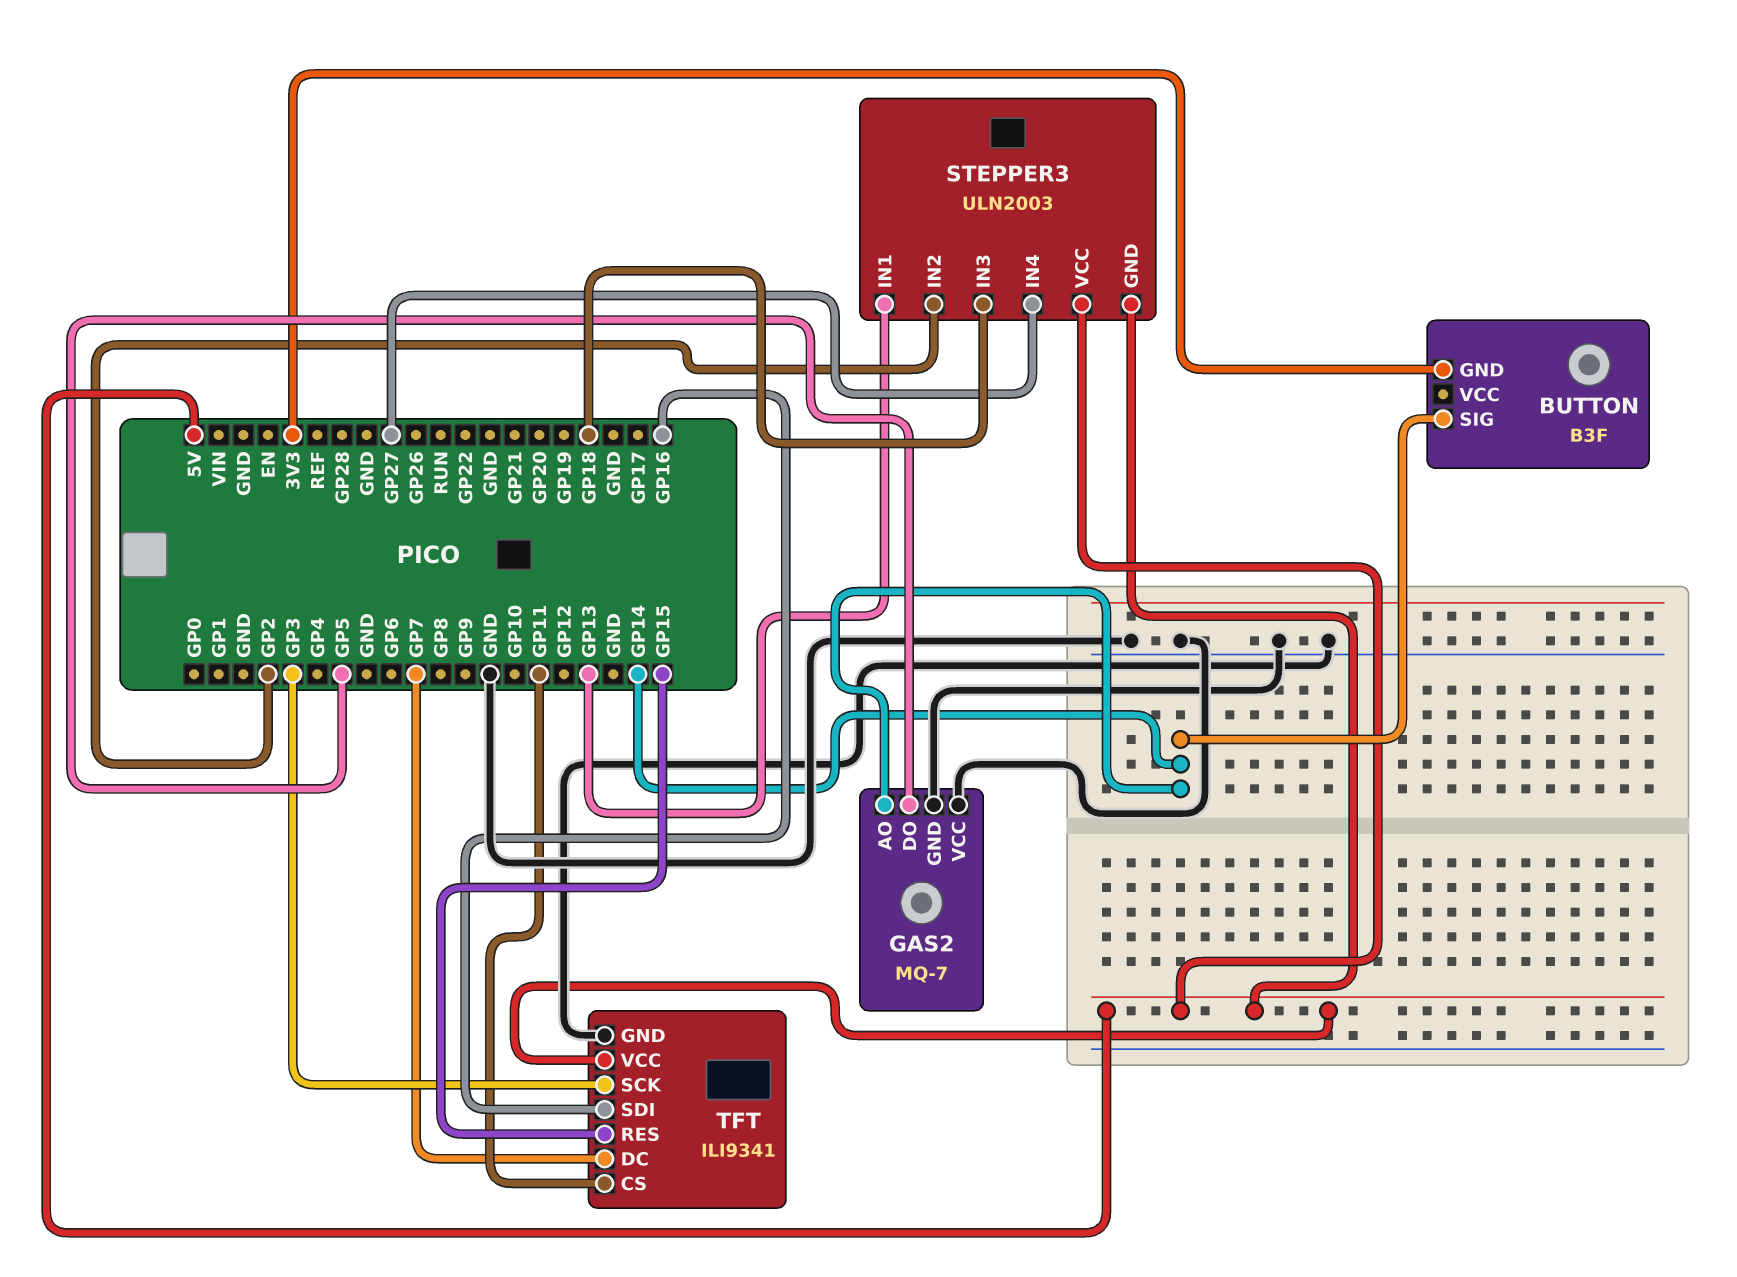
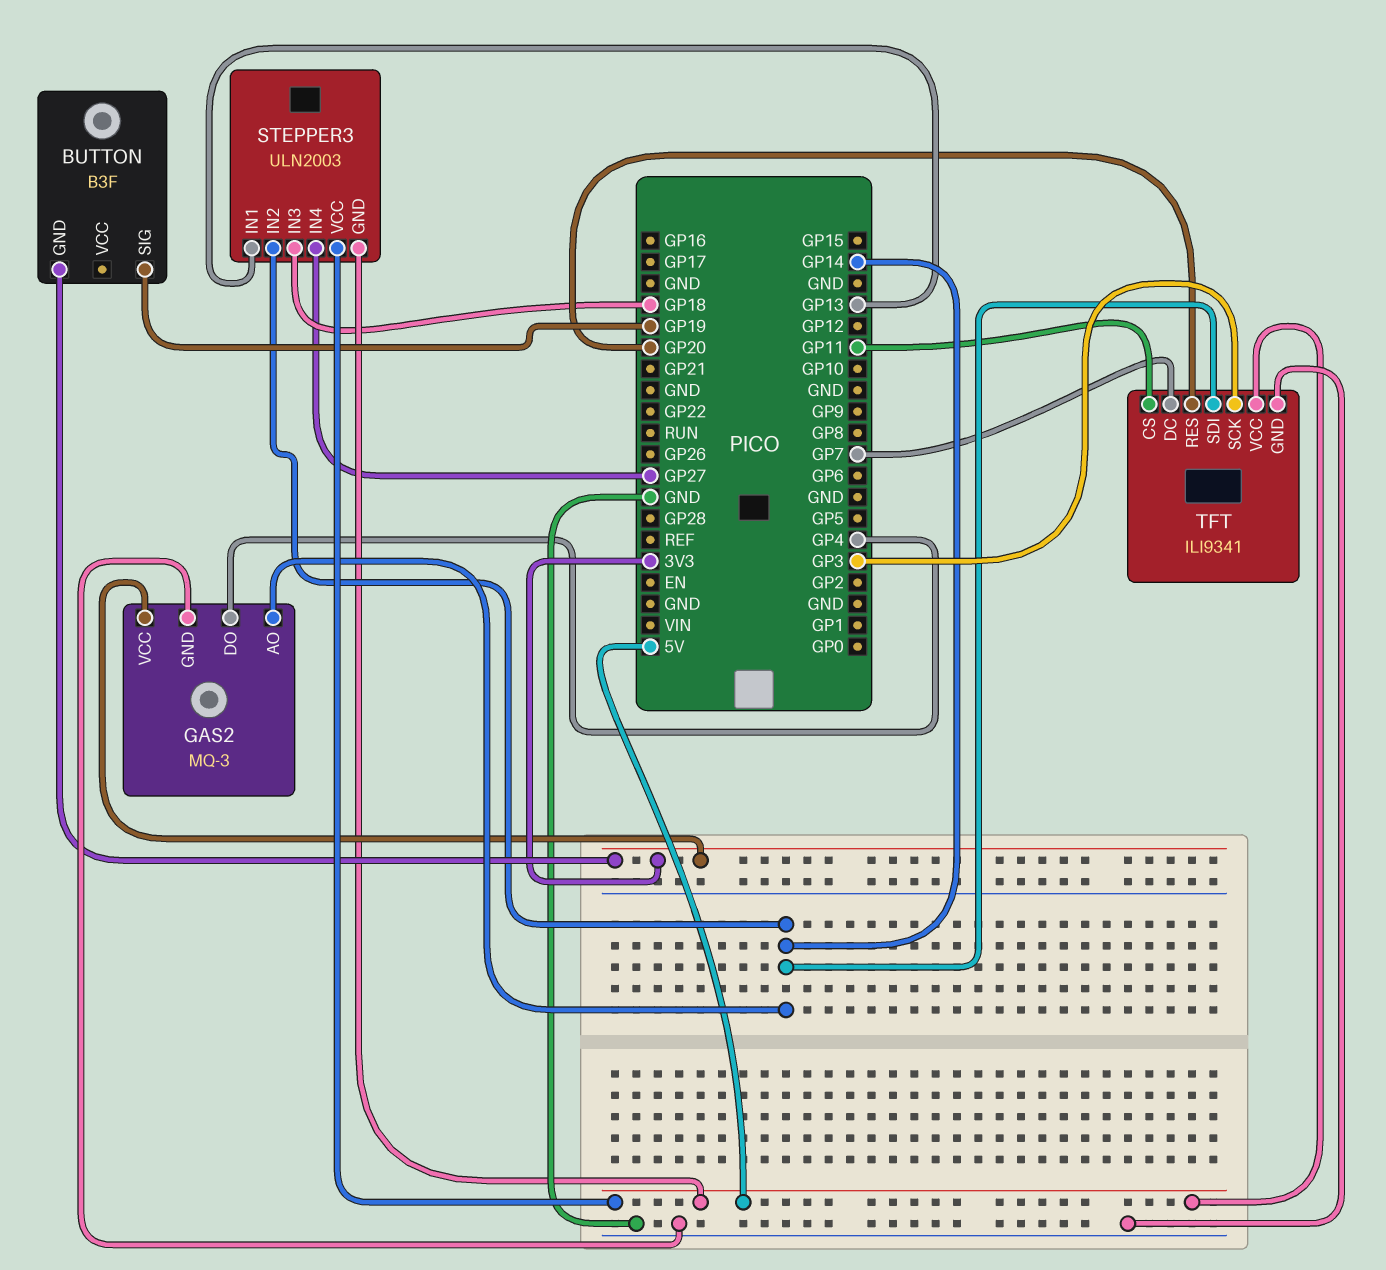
BUTTON pin SIG: GP14 -> GP19
GAS2: MQ-7 -> MQ-3
GAS2 pin DO: GP5 -> GP4
GAS2 pin VCC: GND -> 3V3
STEPPER3 pin IN2: GP2 -> GP14
TFT pin RES: GP15 -> GP20
TFT pin SDI: GP16 -> GP14

